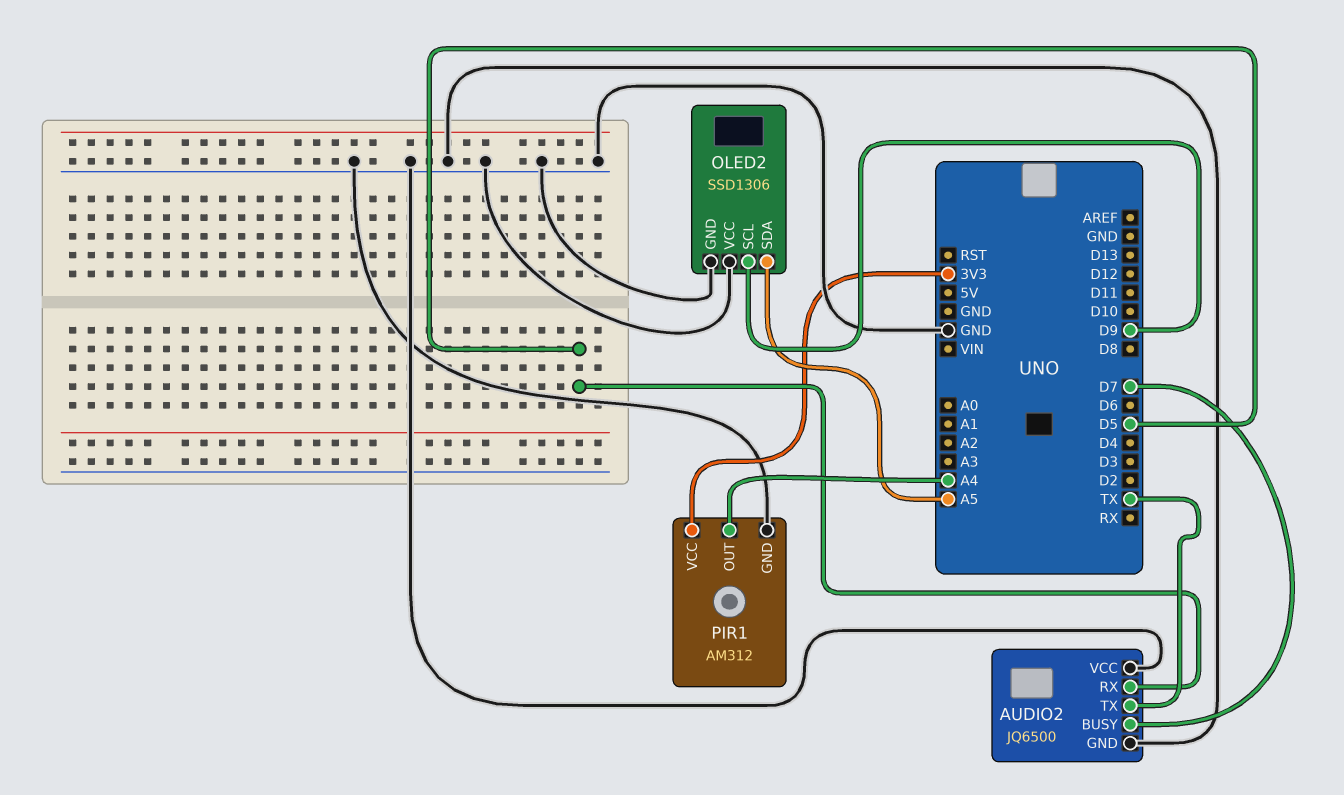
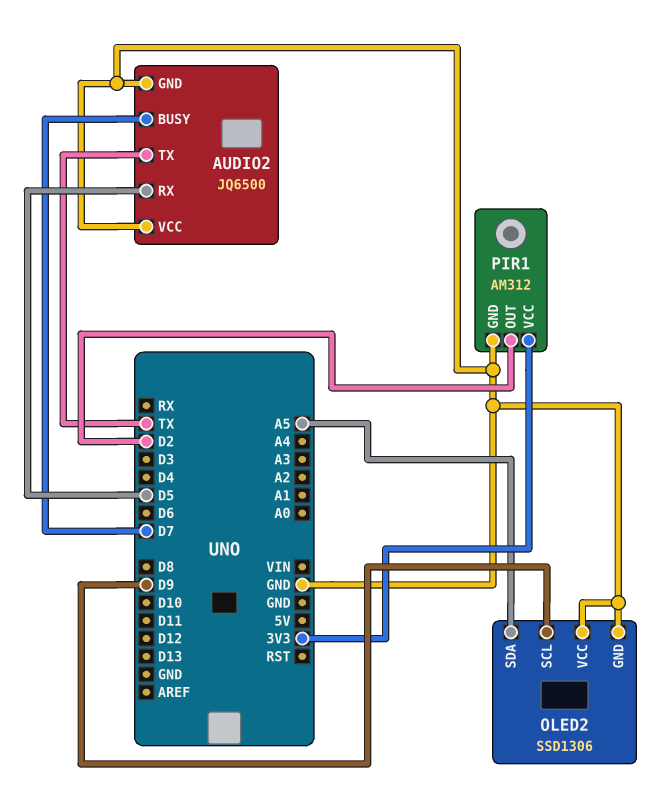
PIR1 pin OUT: A4 -> D2

